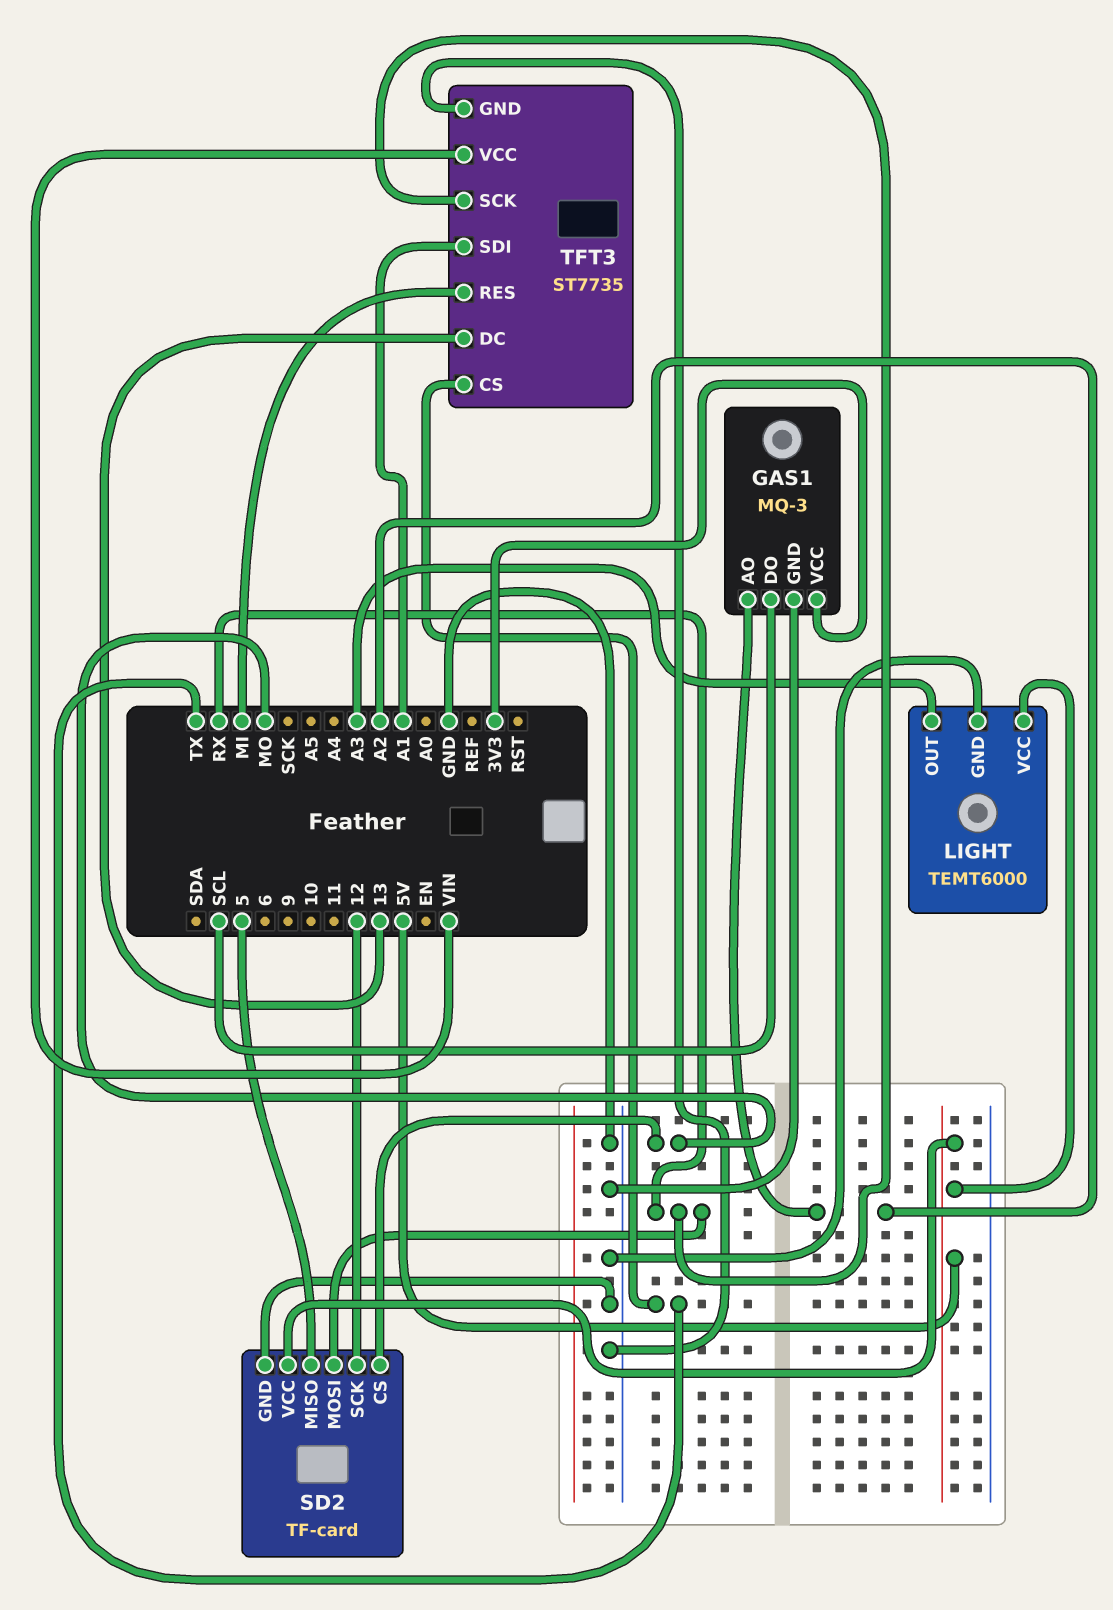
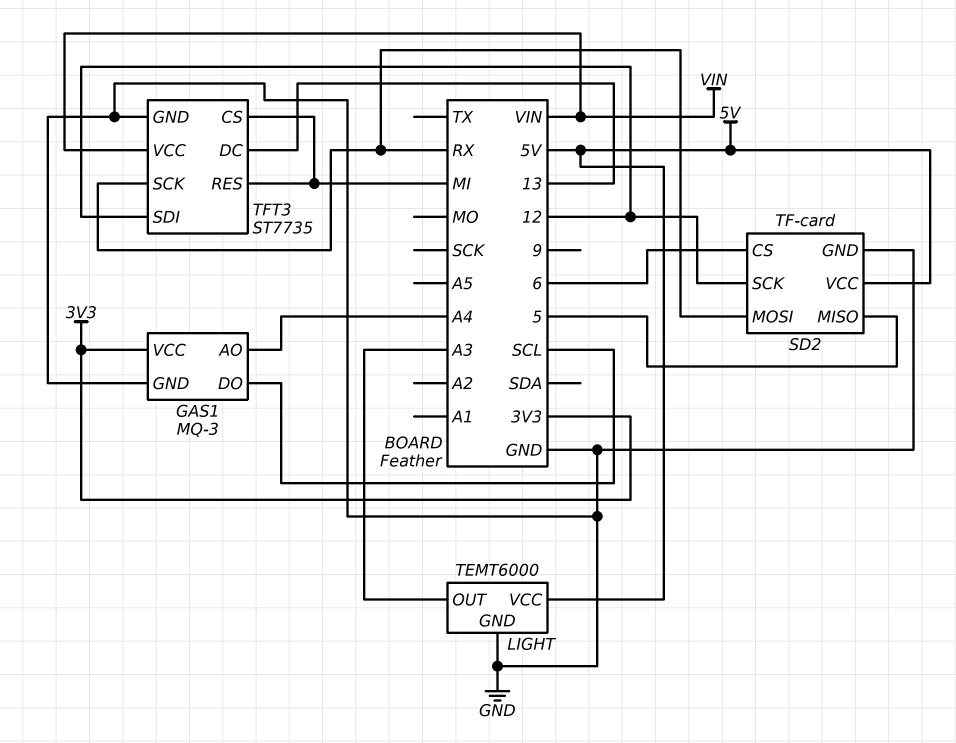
GAS1 pin AO: A2 -> A4
SD2 pin CS: MO -> 6
TFT3 pin CS: TX -> MI
TFT3 pin SDI: A1 -> 12

